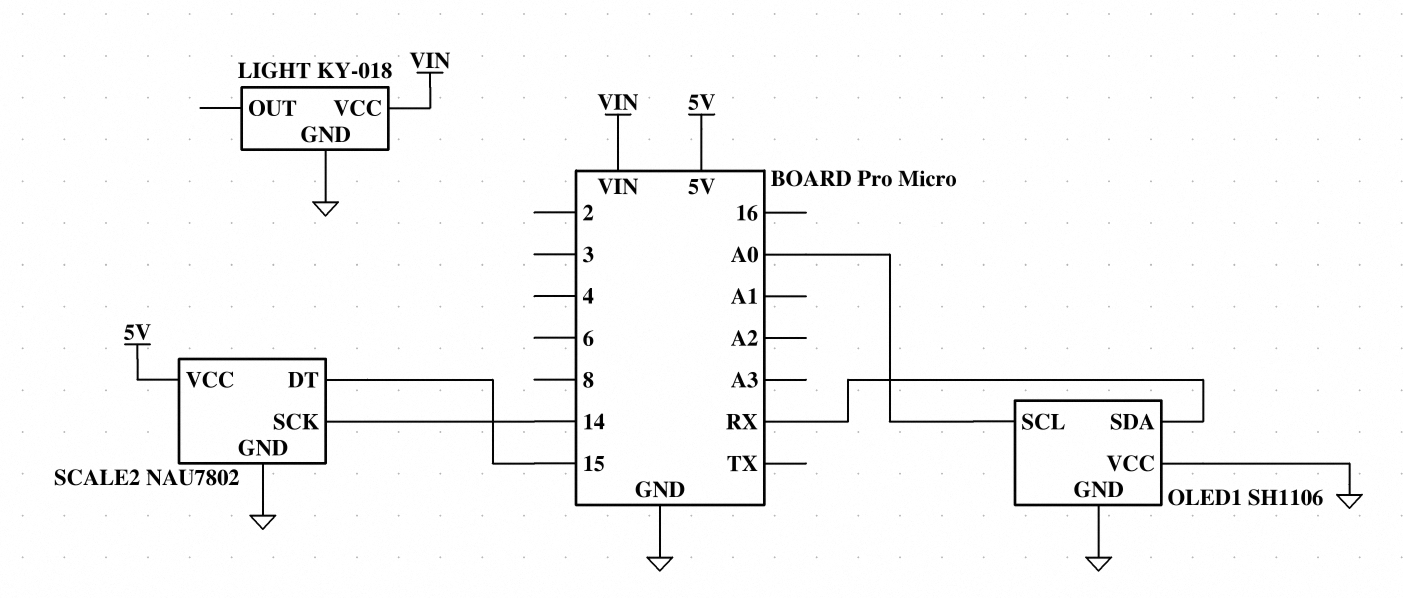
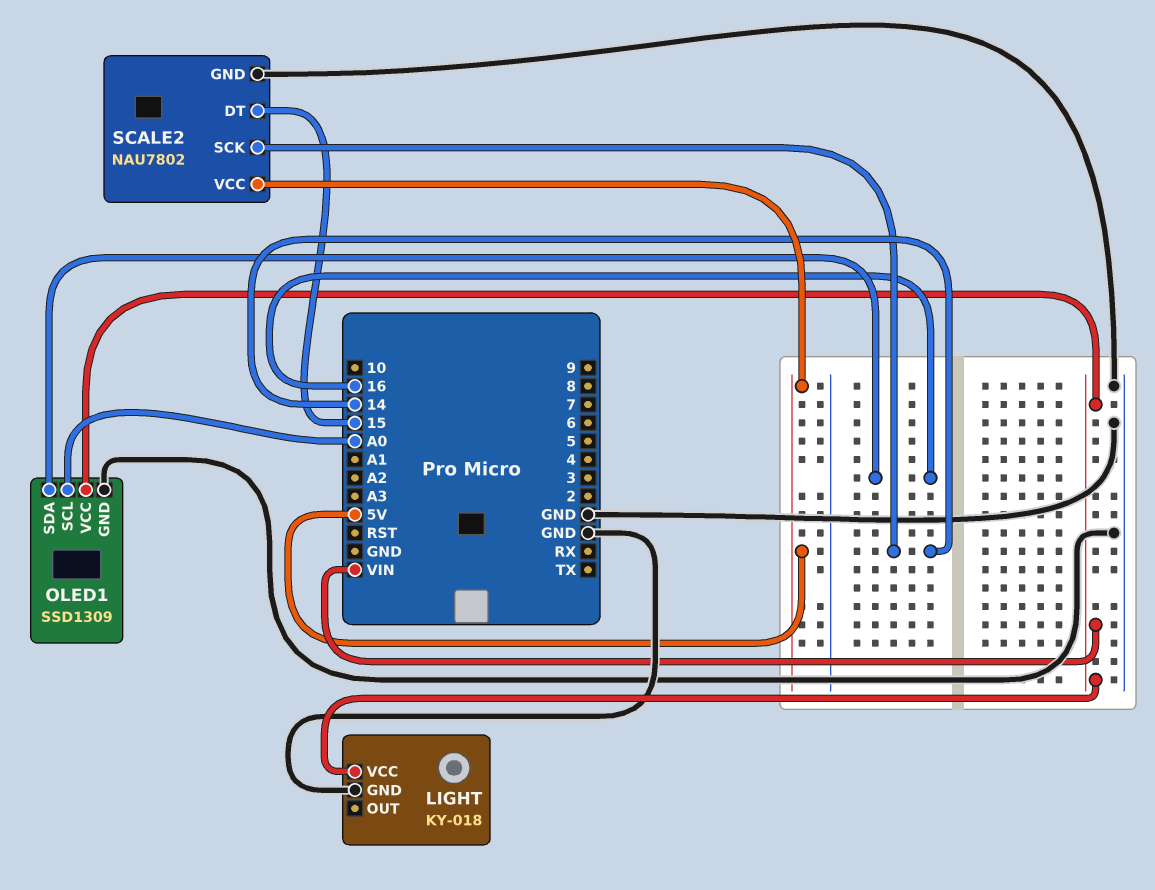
OLED1: SH1106 -> SSD1309
OLED1 pin SDA: RX -> 16
OLED1 pin VCC: GND -> VIN

